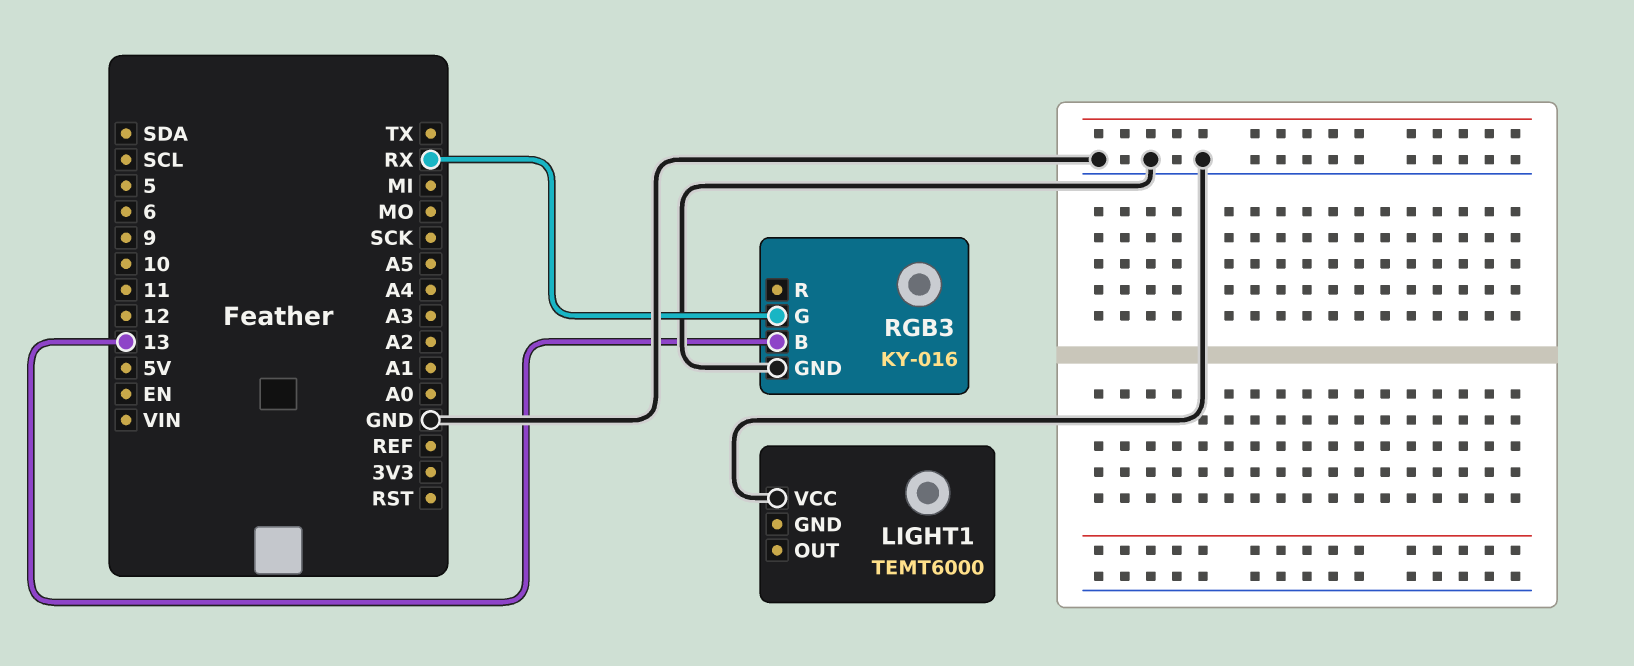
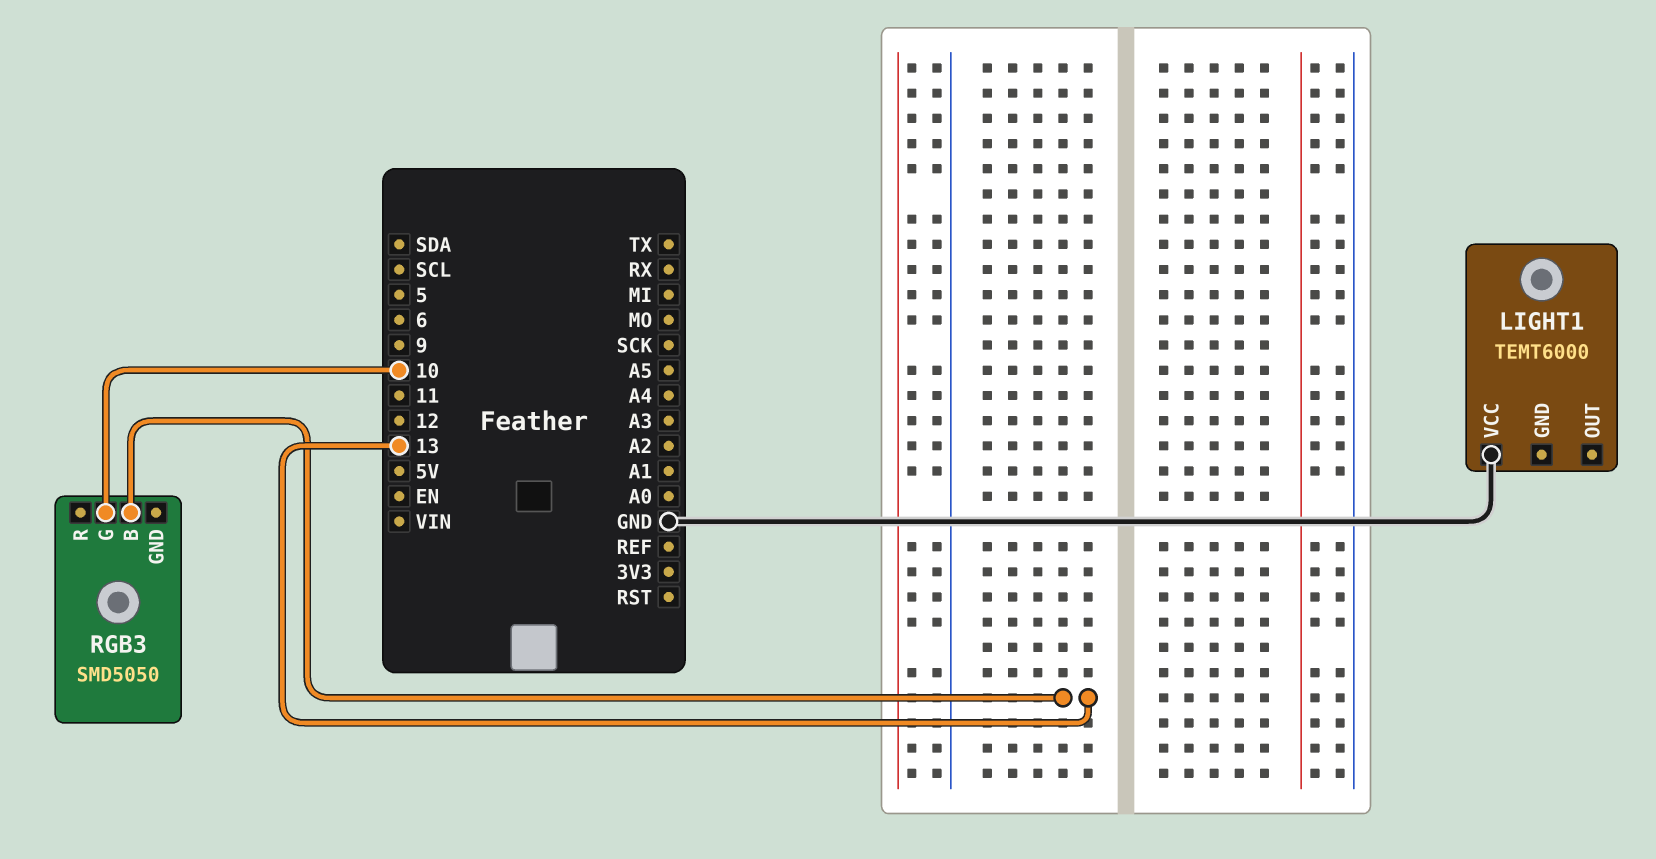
RGB3: KY-016 -> SMD5050
RGB3 pin G: RX -> 10
RGB3 pin GND: GND -> none

